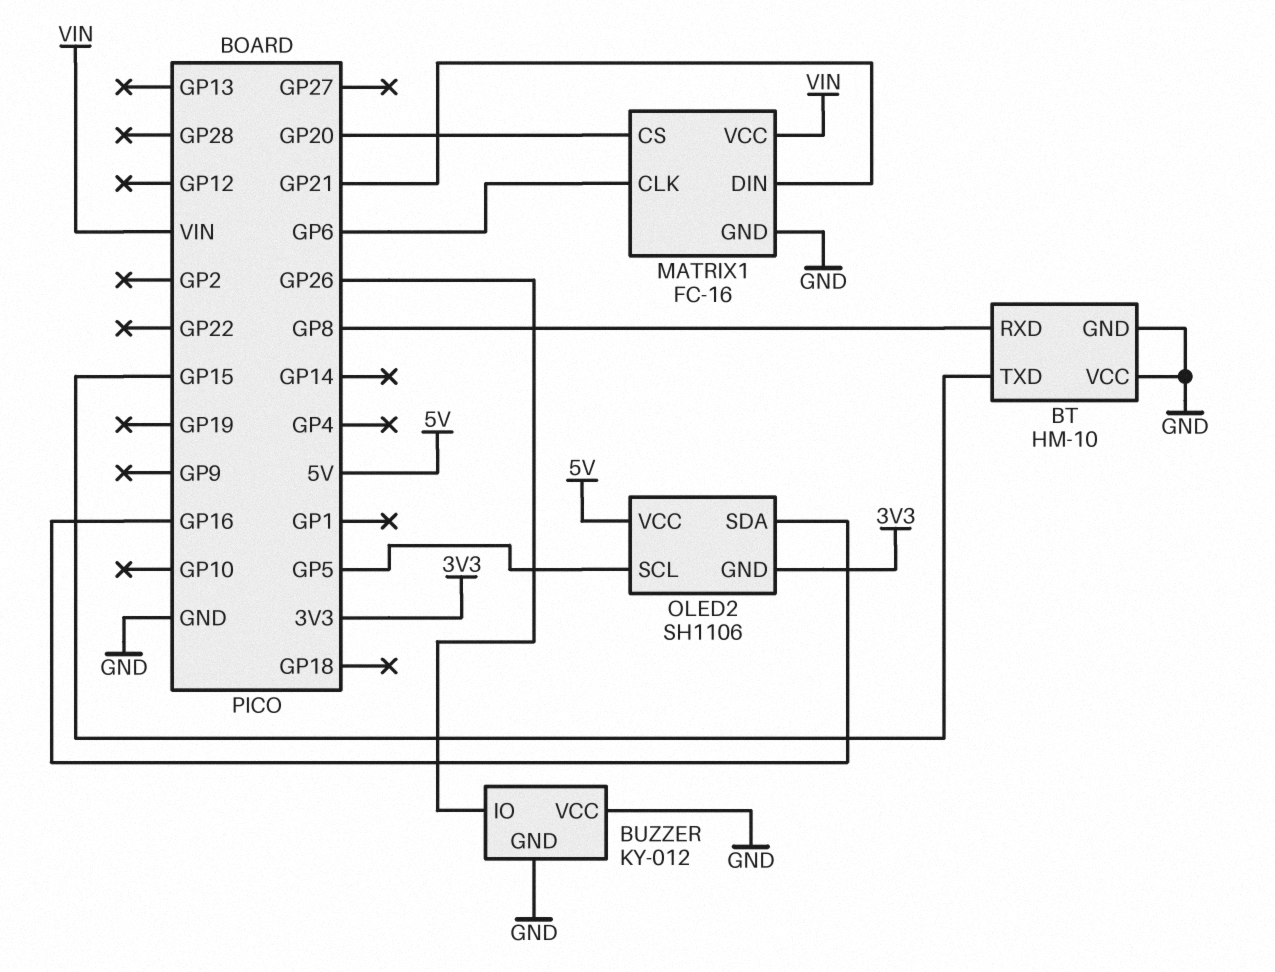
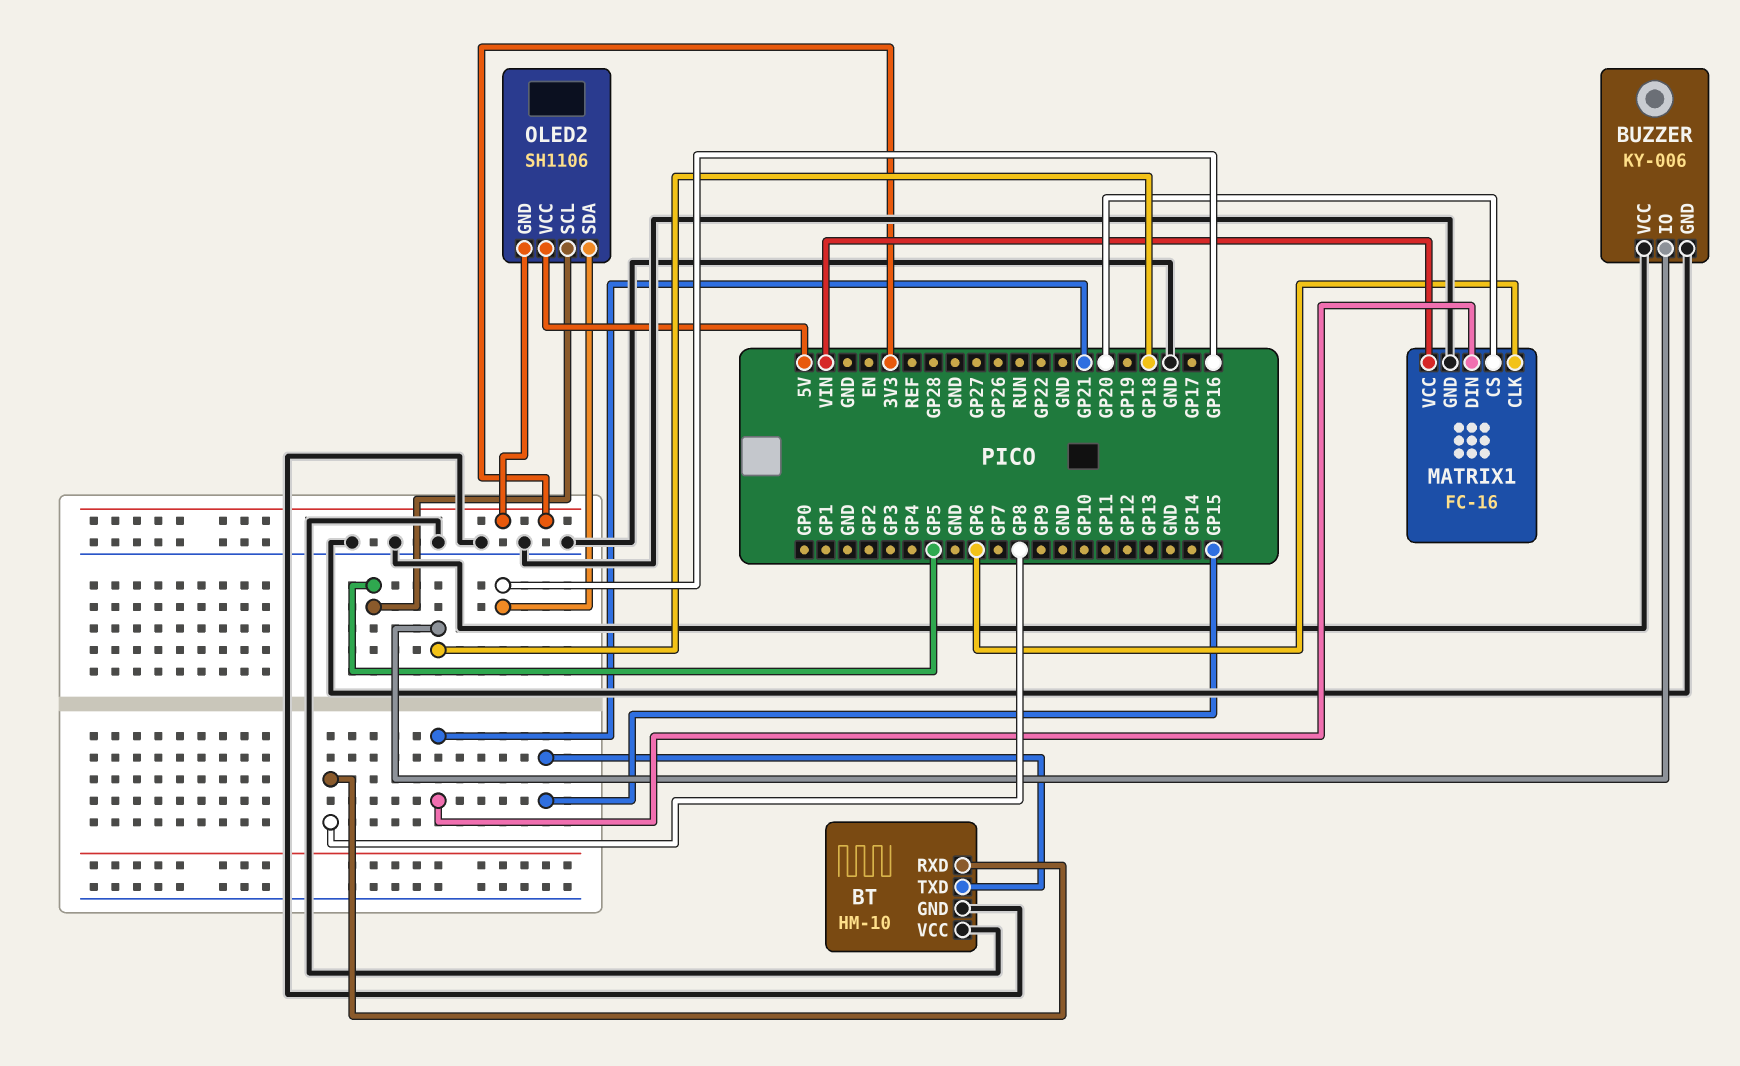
BUZZER: KY-012 -> KY-006
BUZZER pin IO: GP26 -> GP18

